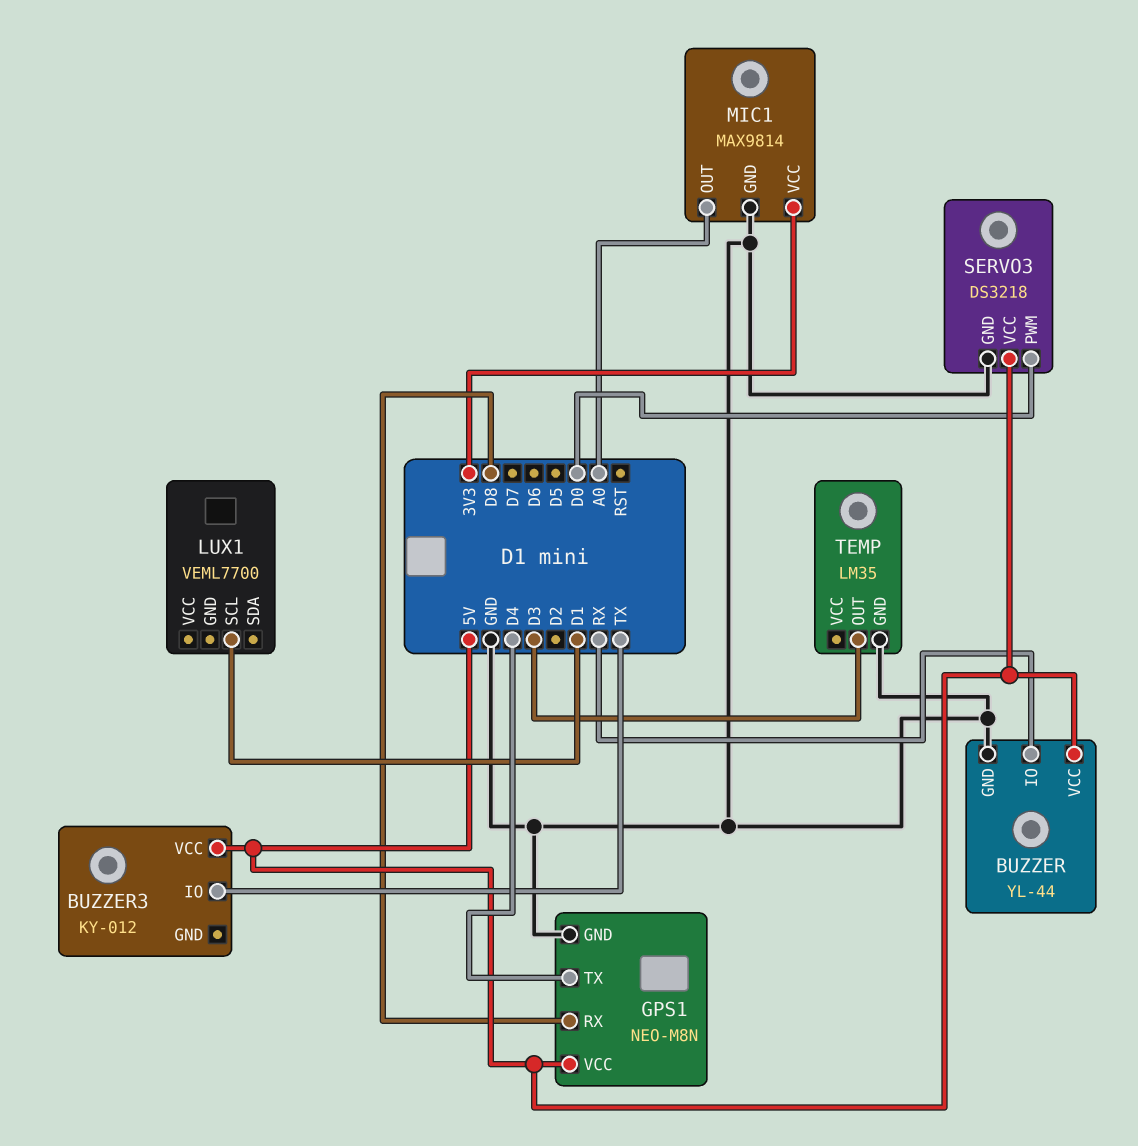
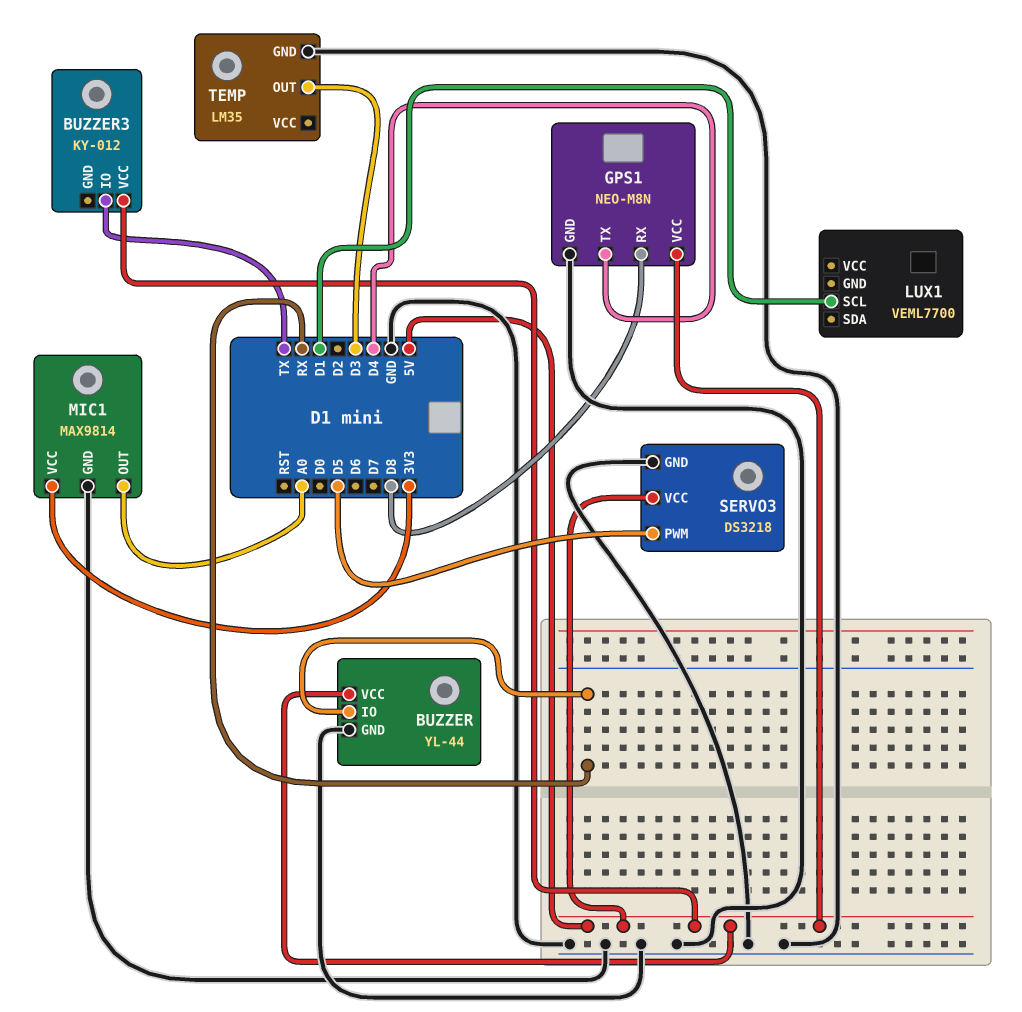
SERVO3 pin PWM: D0 -> D5

